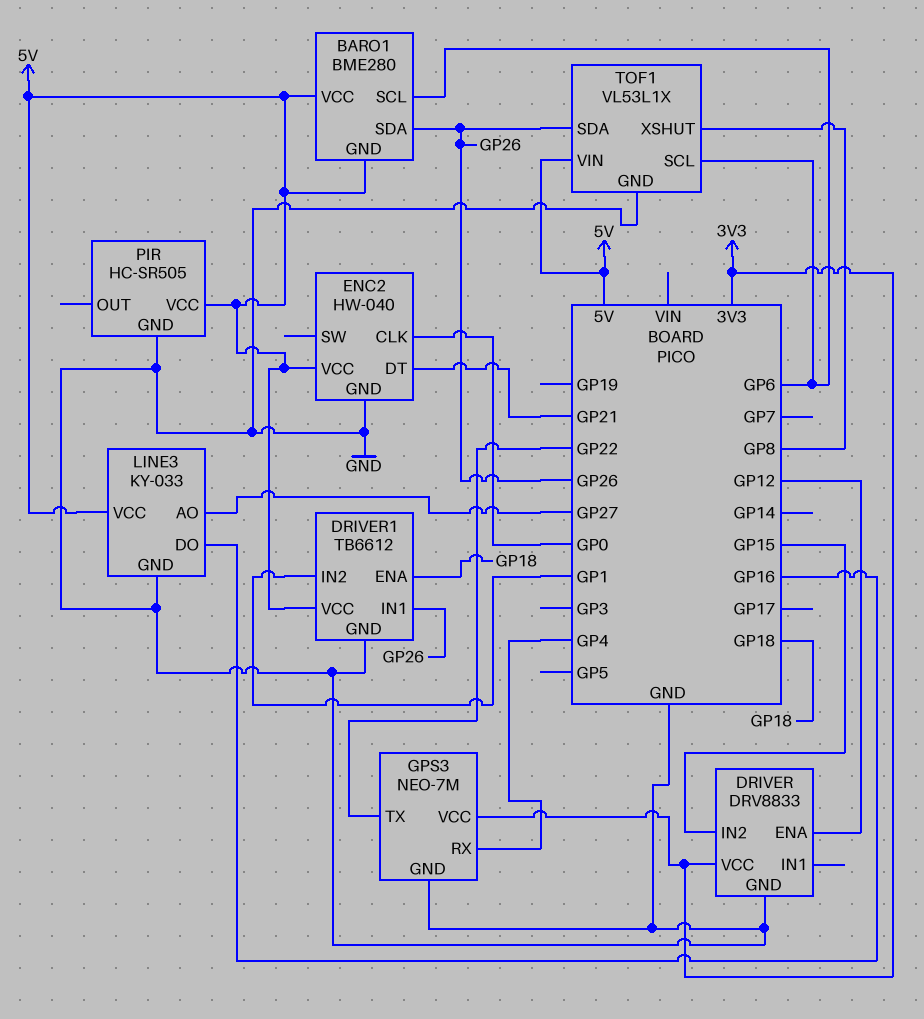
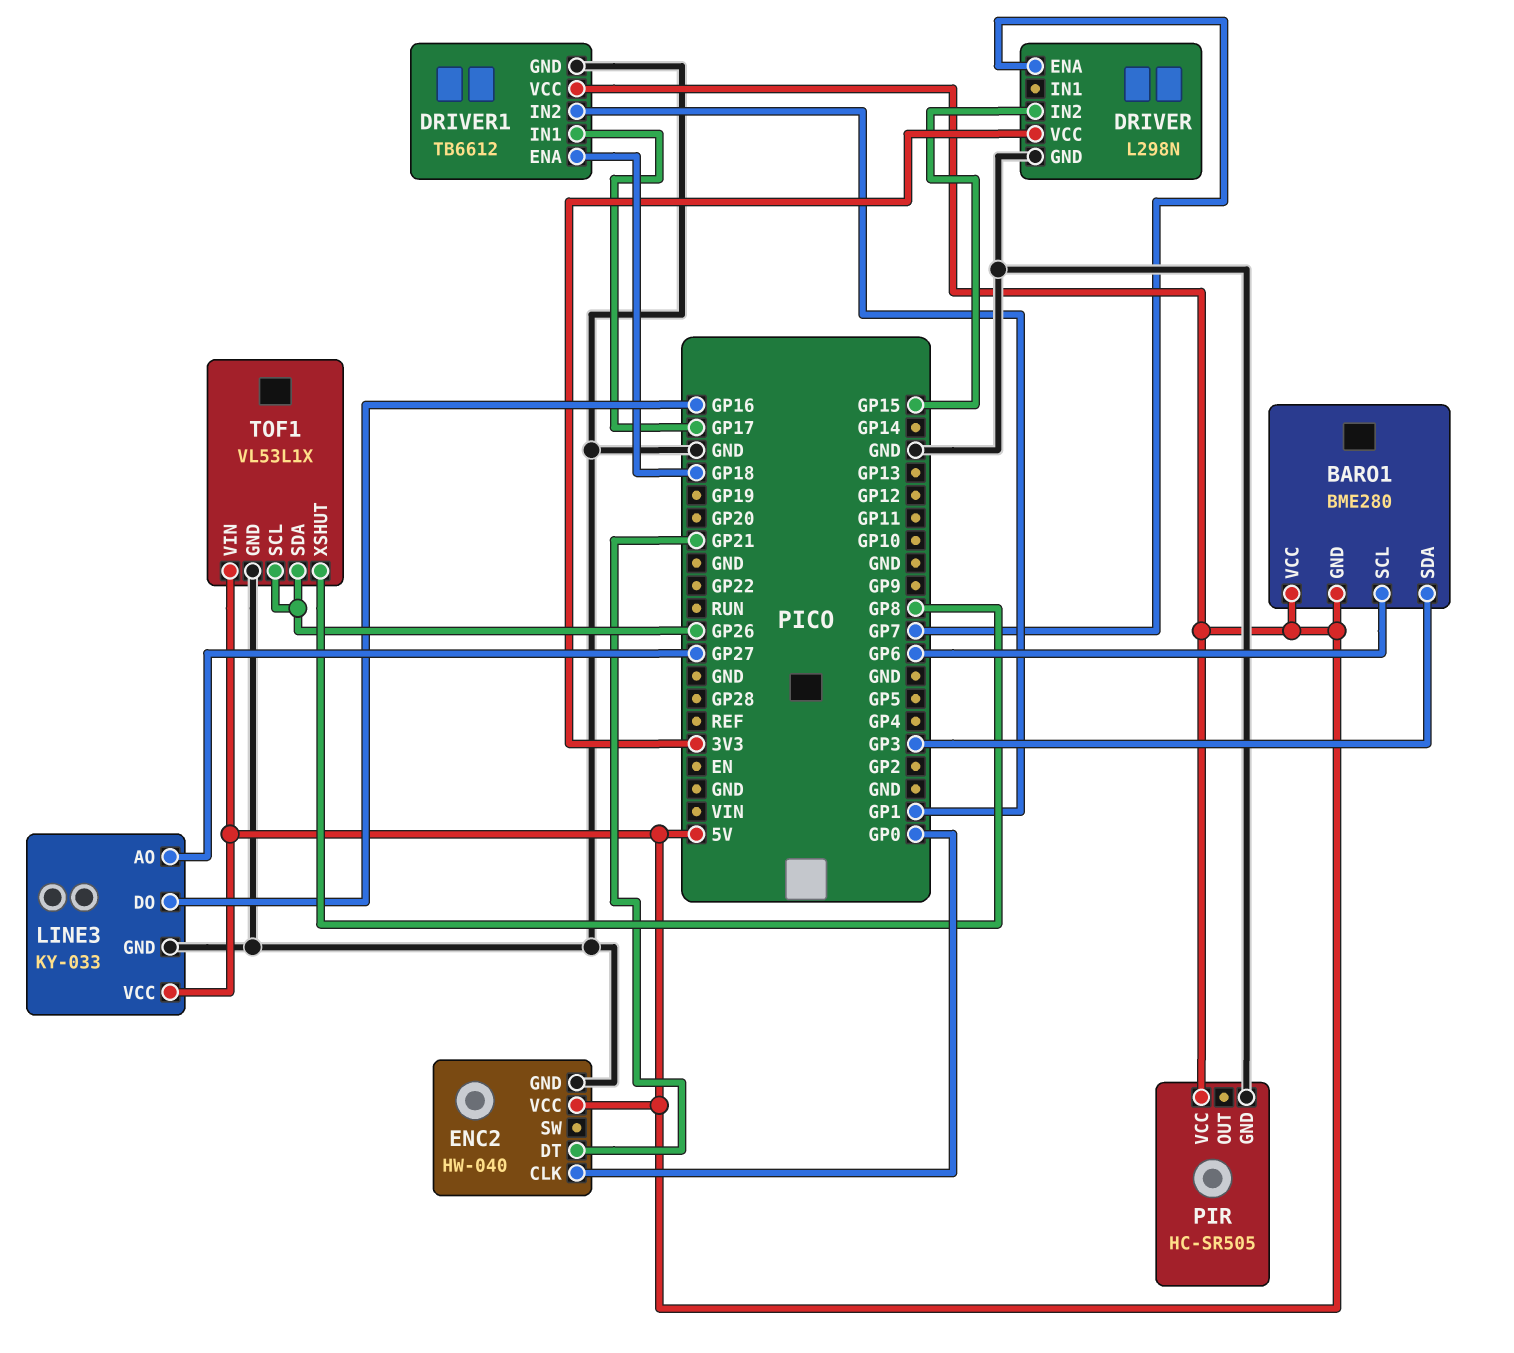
BARO1 pin SDA: GP26 -> GP3
DRIVER: DRV8833 -> L298N
DRIVER pin ENA: GP12 -> GP7
DRIVER1 pin IN1: GP26 -> GP17
GPS3: NEO-7M -> none
GPS3 pin GND: GND -> none
GPS3 pin RX: GP4 -> none
GPS3 pin TX: GP22 -> none
GPS3 pin VCC: 3V3 -> none
TOF1 pin SCL: GP6 -> GP26

